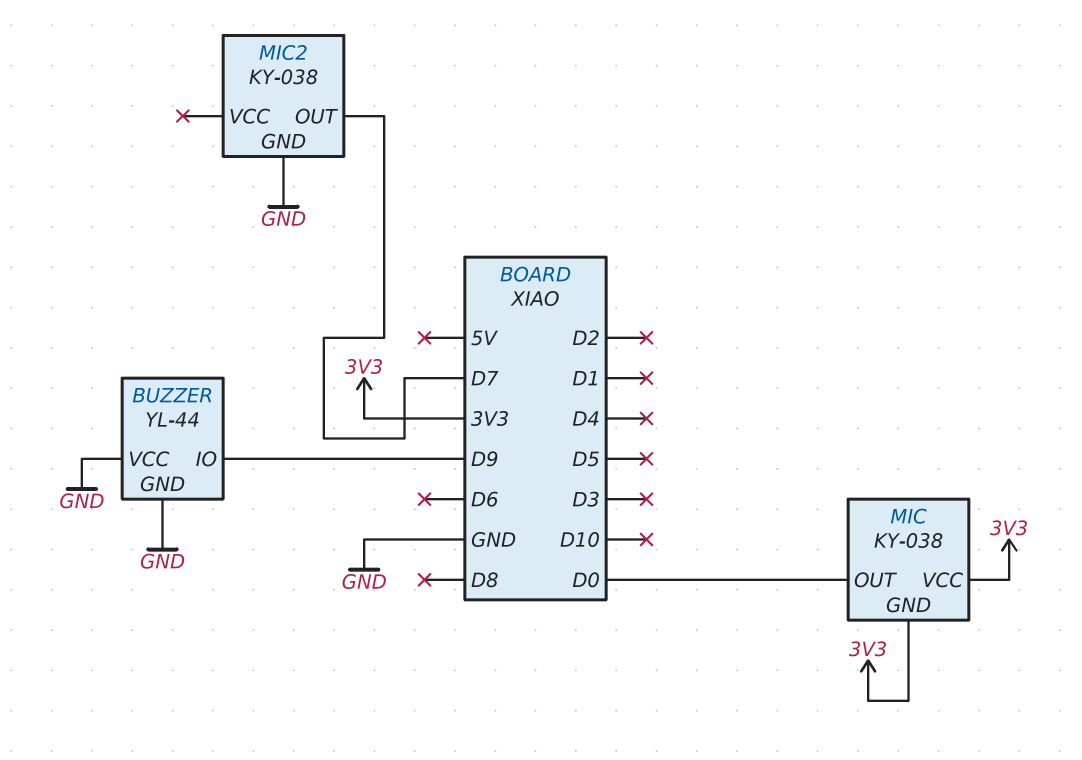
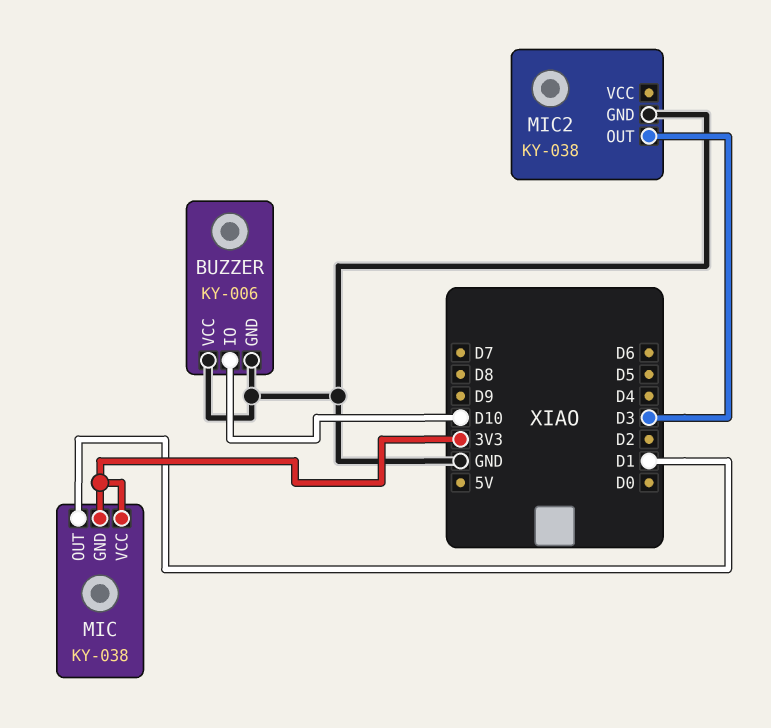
BUZZER: YL-44 -> KY-006
BUZZER pin IO: D9 -> D10
MIC pin OUT: D0 -> D1
MIC2 pin OUT: D7 -> D3

